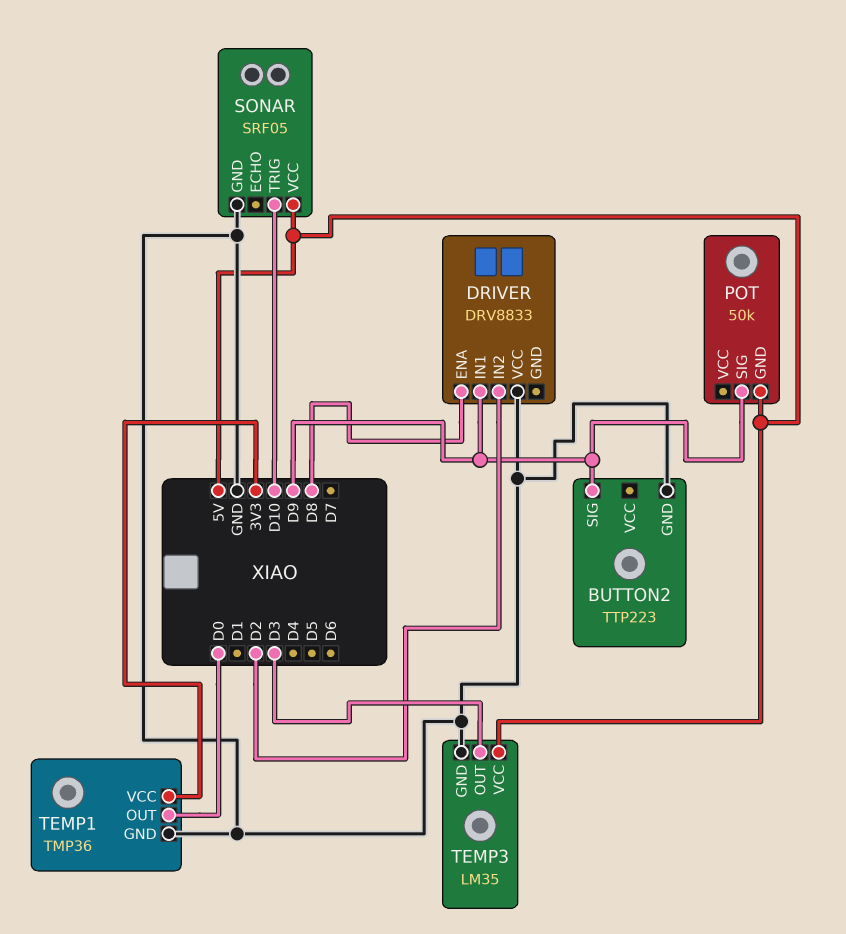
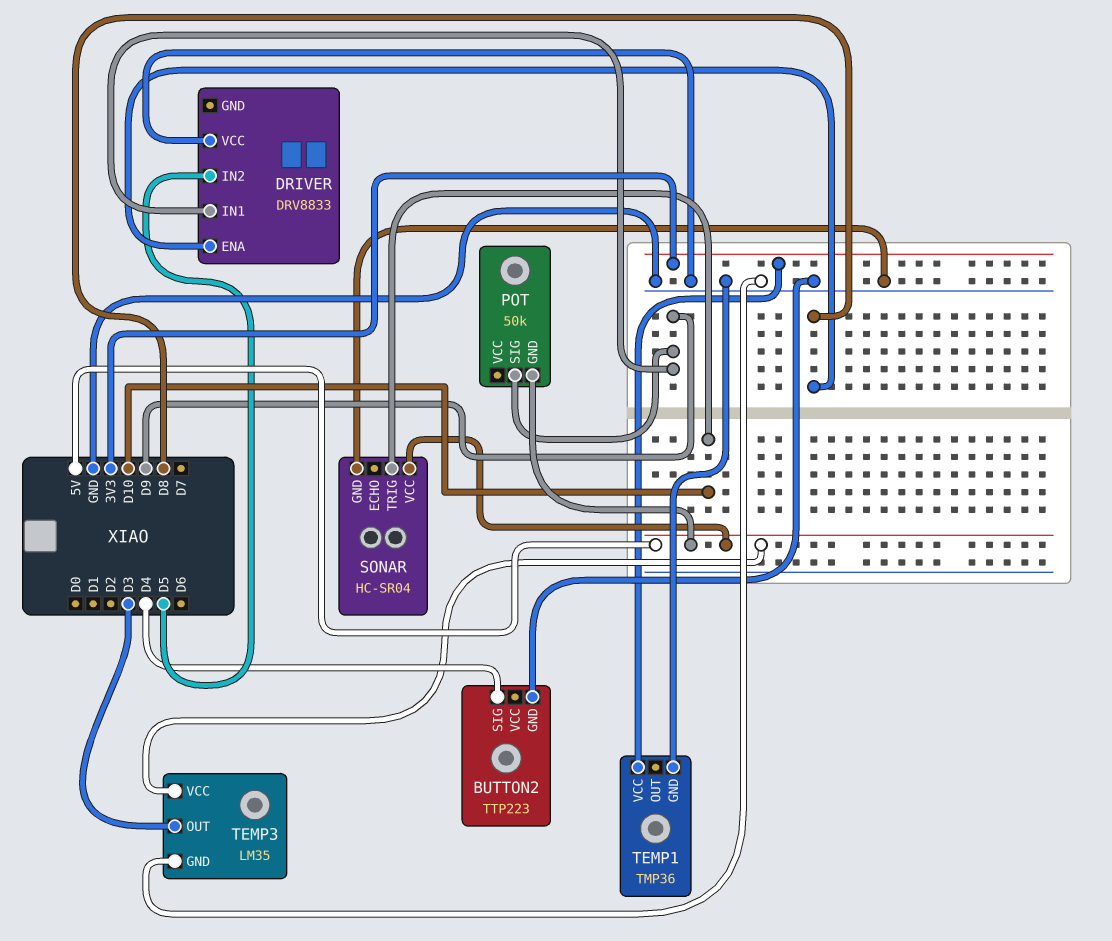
BUTTON2 pin SIG: D9 -> D4
DRIVER pin IN2: D2 -> D5
SONAR: SRF05 -> HC-SR04
TEMP1 pin OUT: D0 -> none

